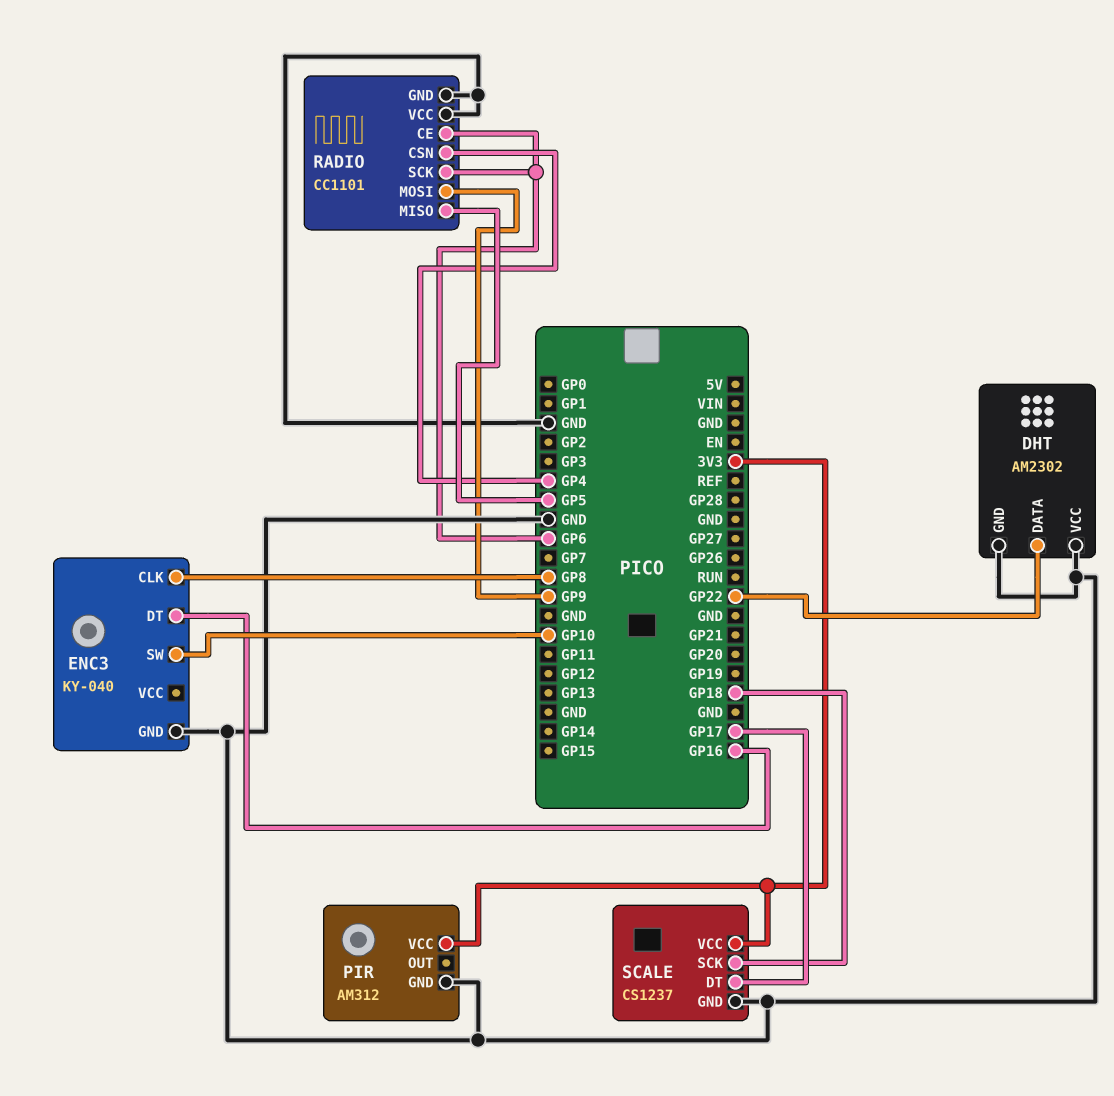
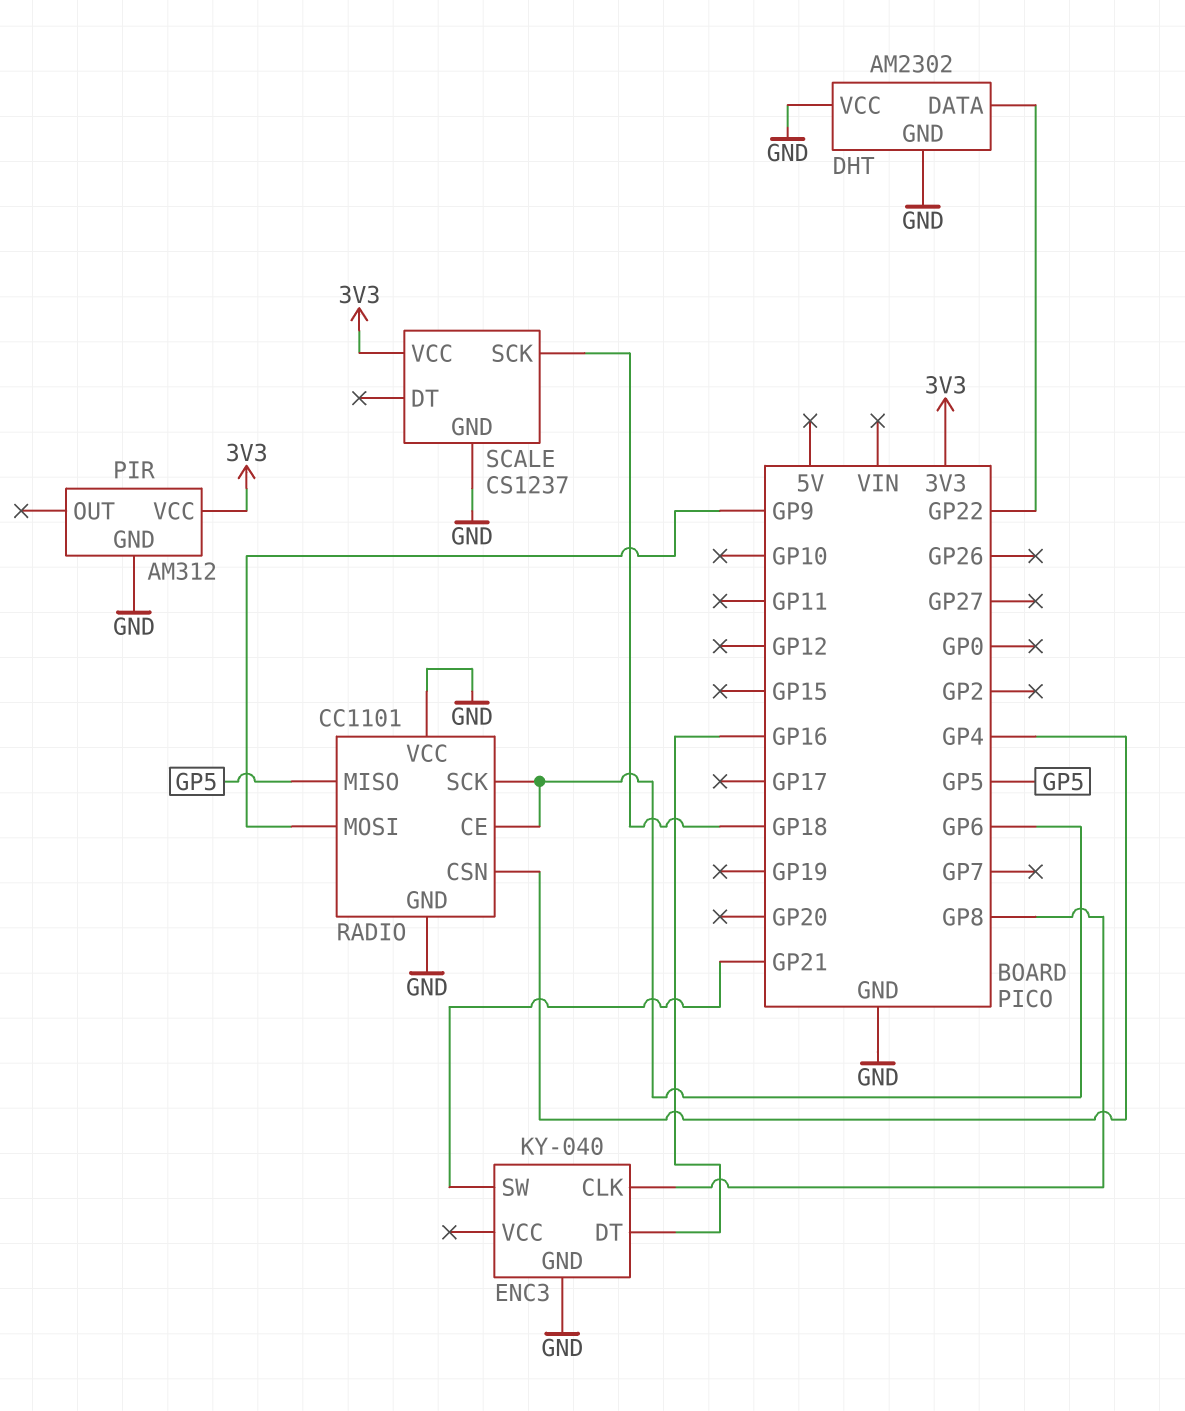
ENC3 pin SW: GP10 -> GP21
SCALE pin DT: GP17 -> none

